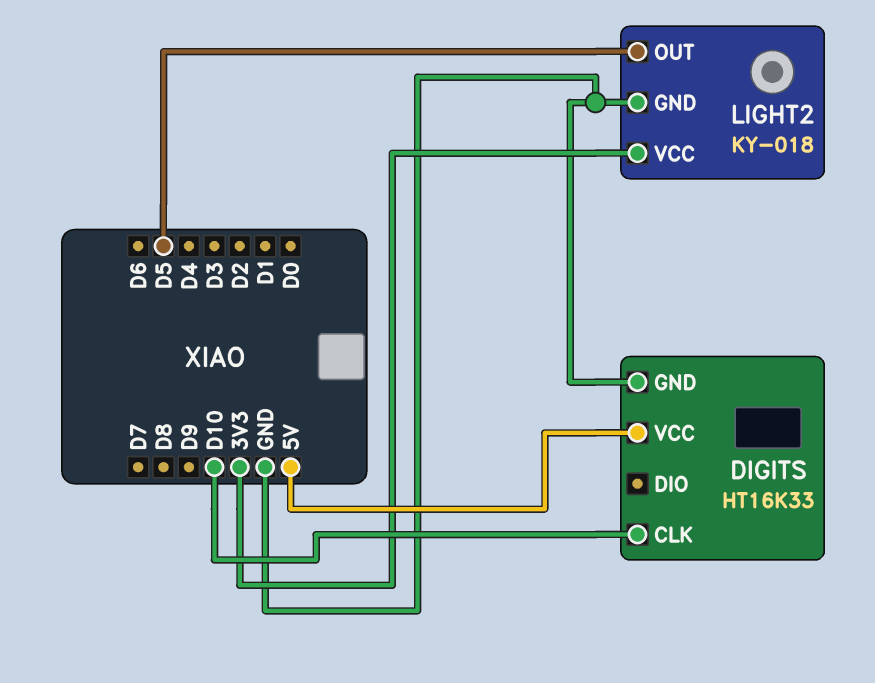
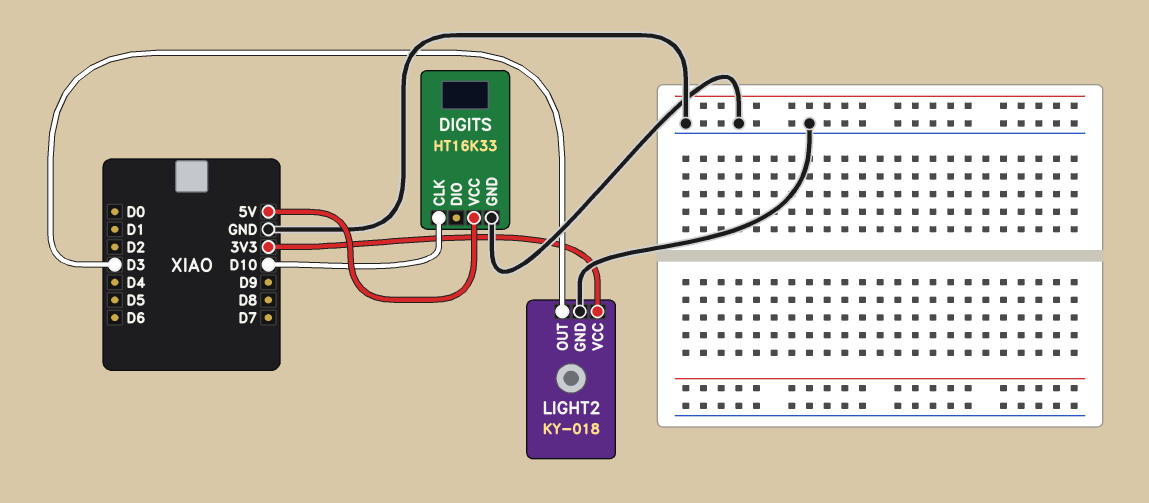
LIGHT2 pin OUT: D5 -> D3

